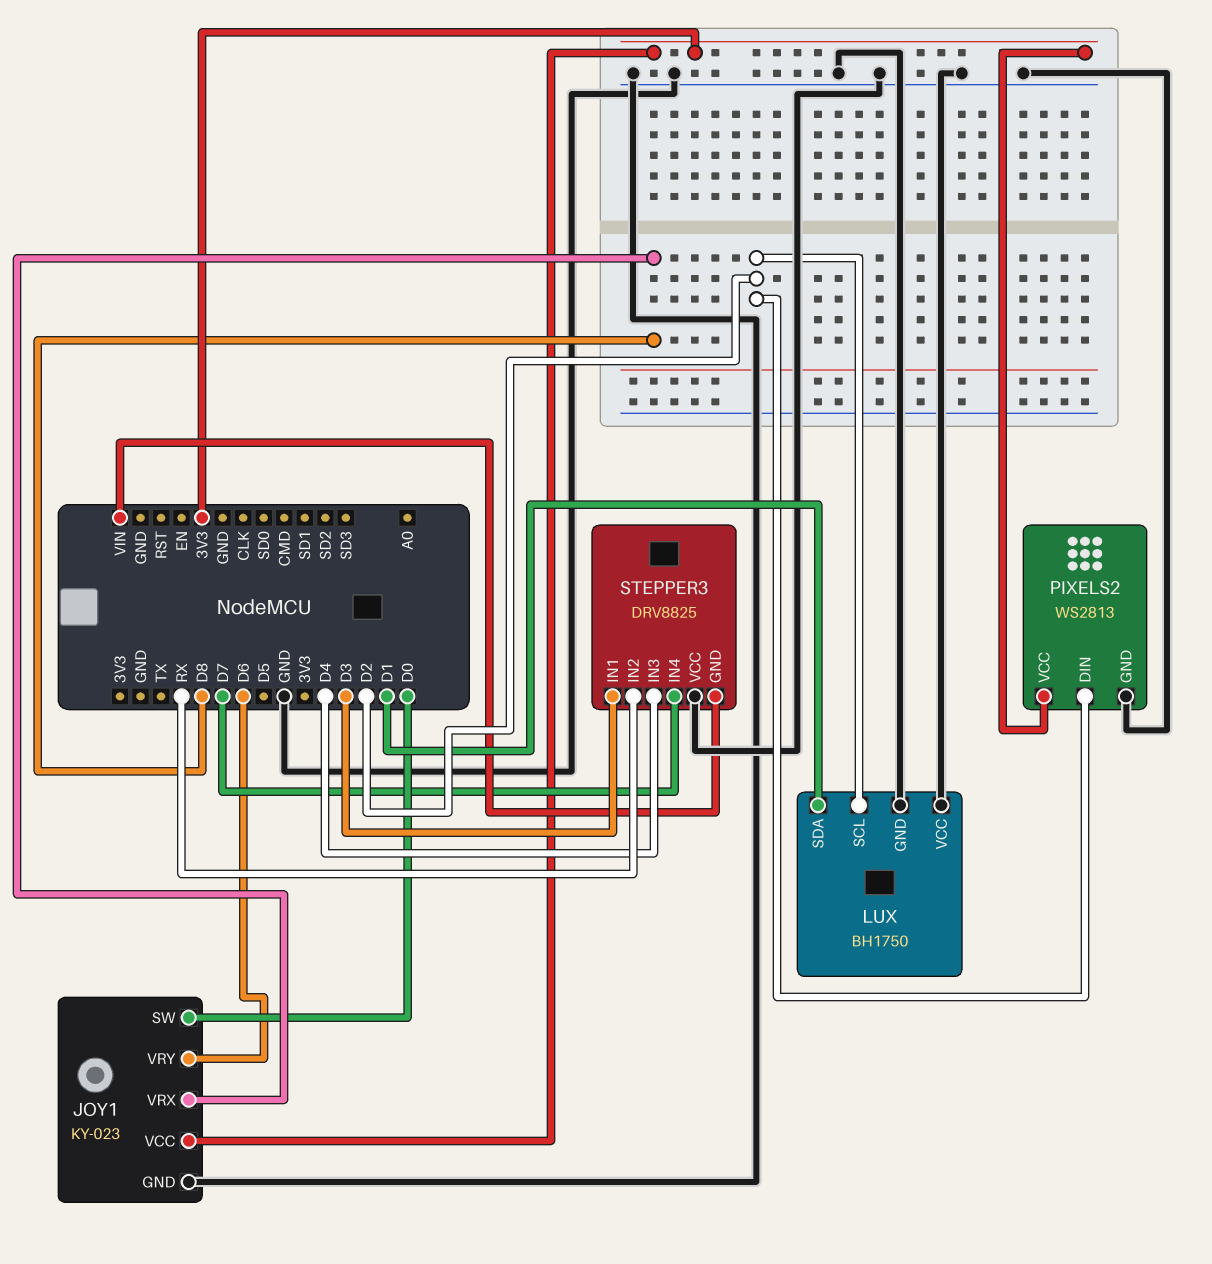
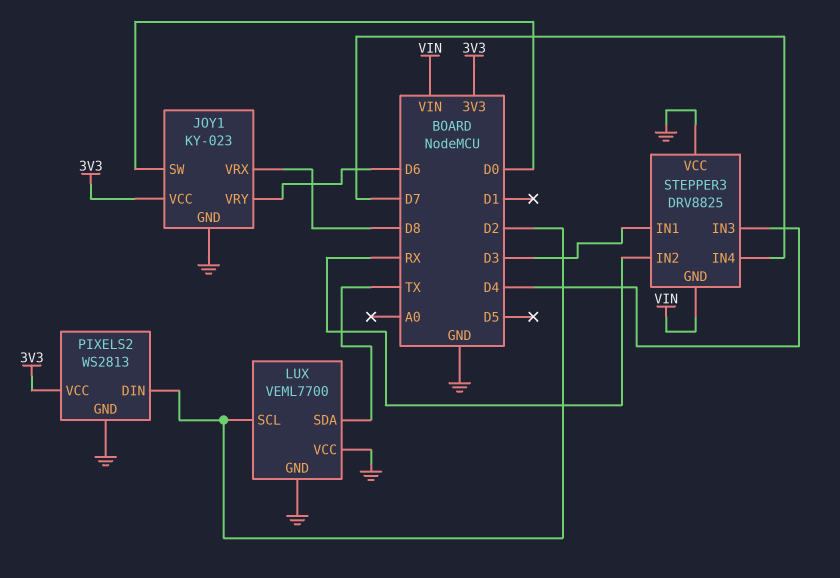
LUX: BH1750 -> VEML7700
LUX pin SDA: D1 -> TX

